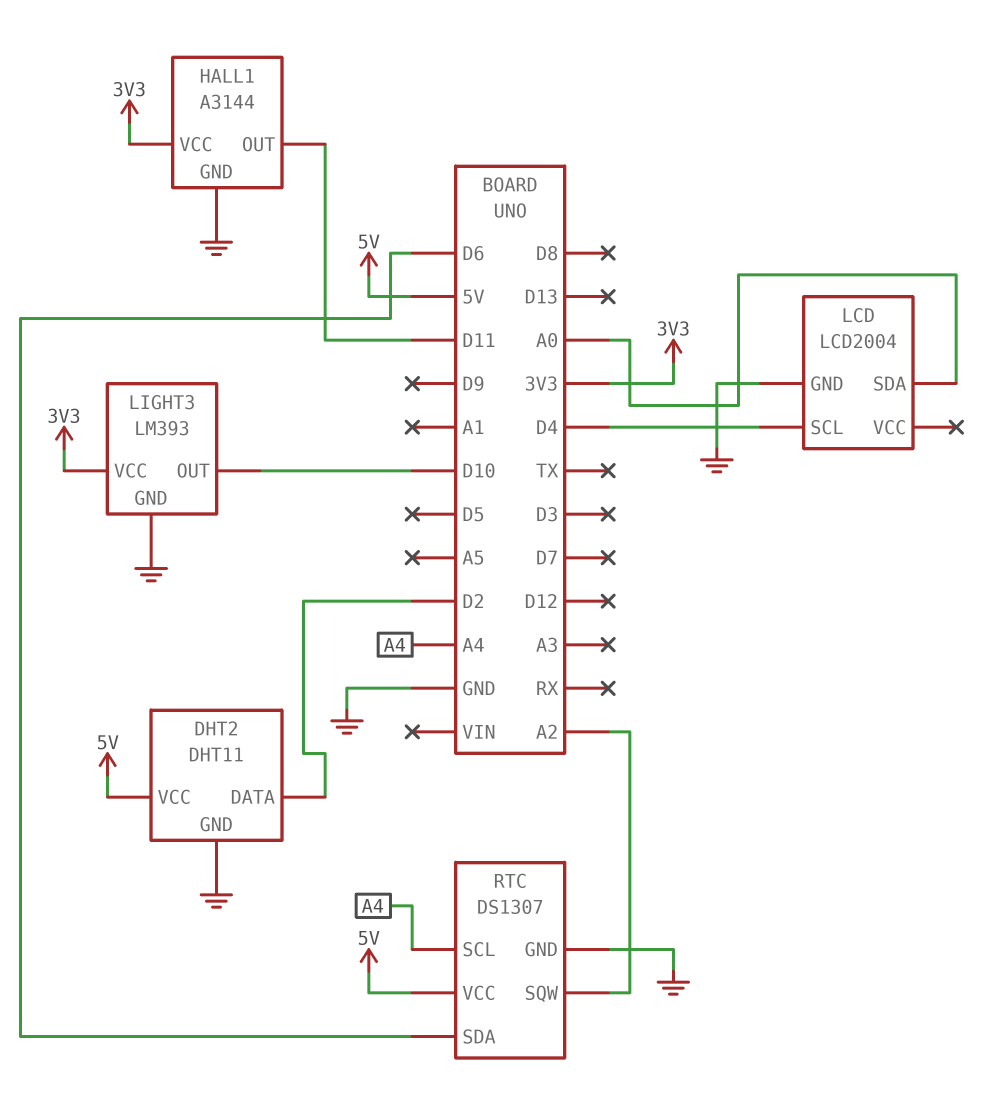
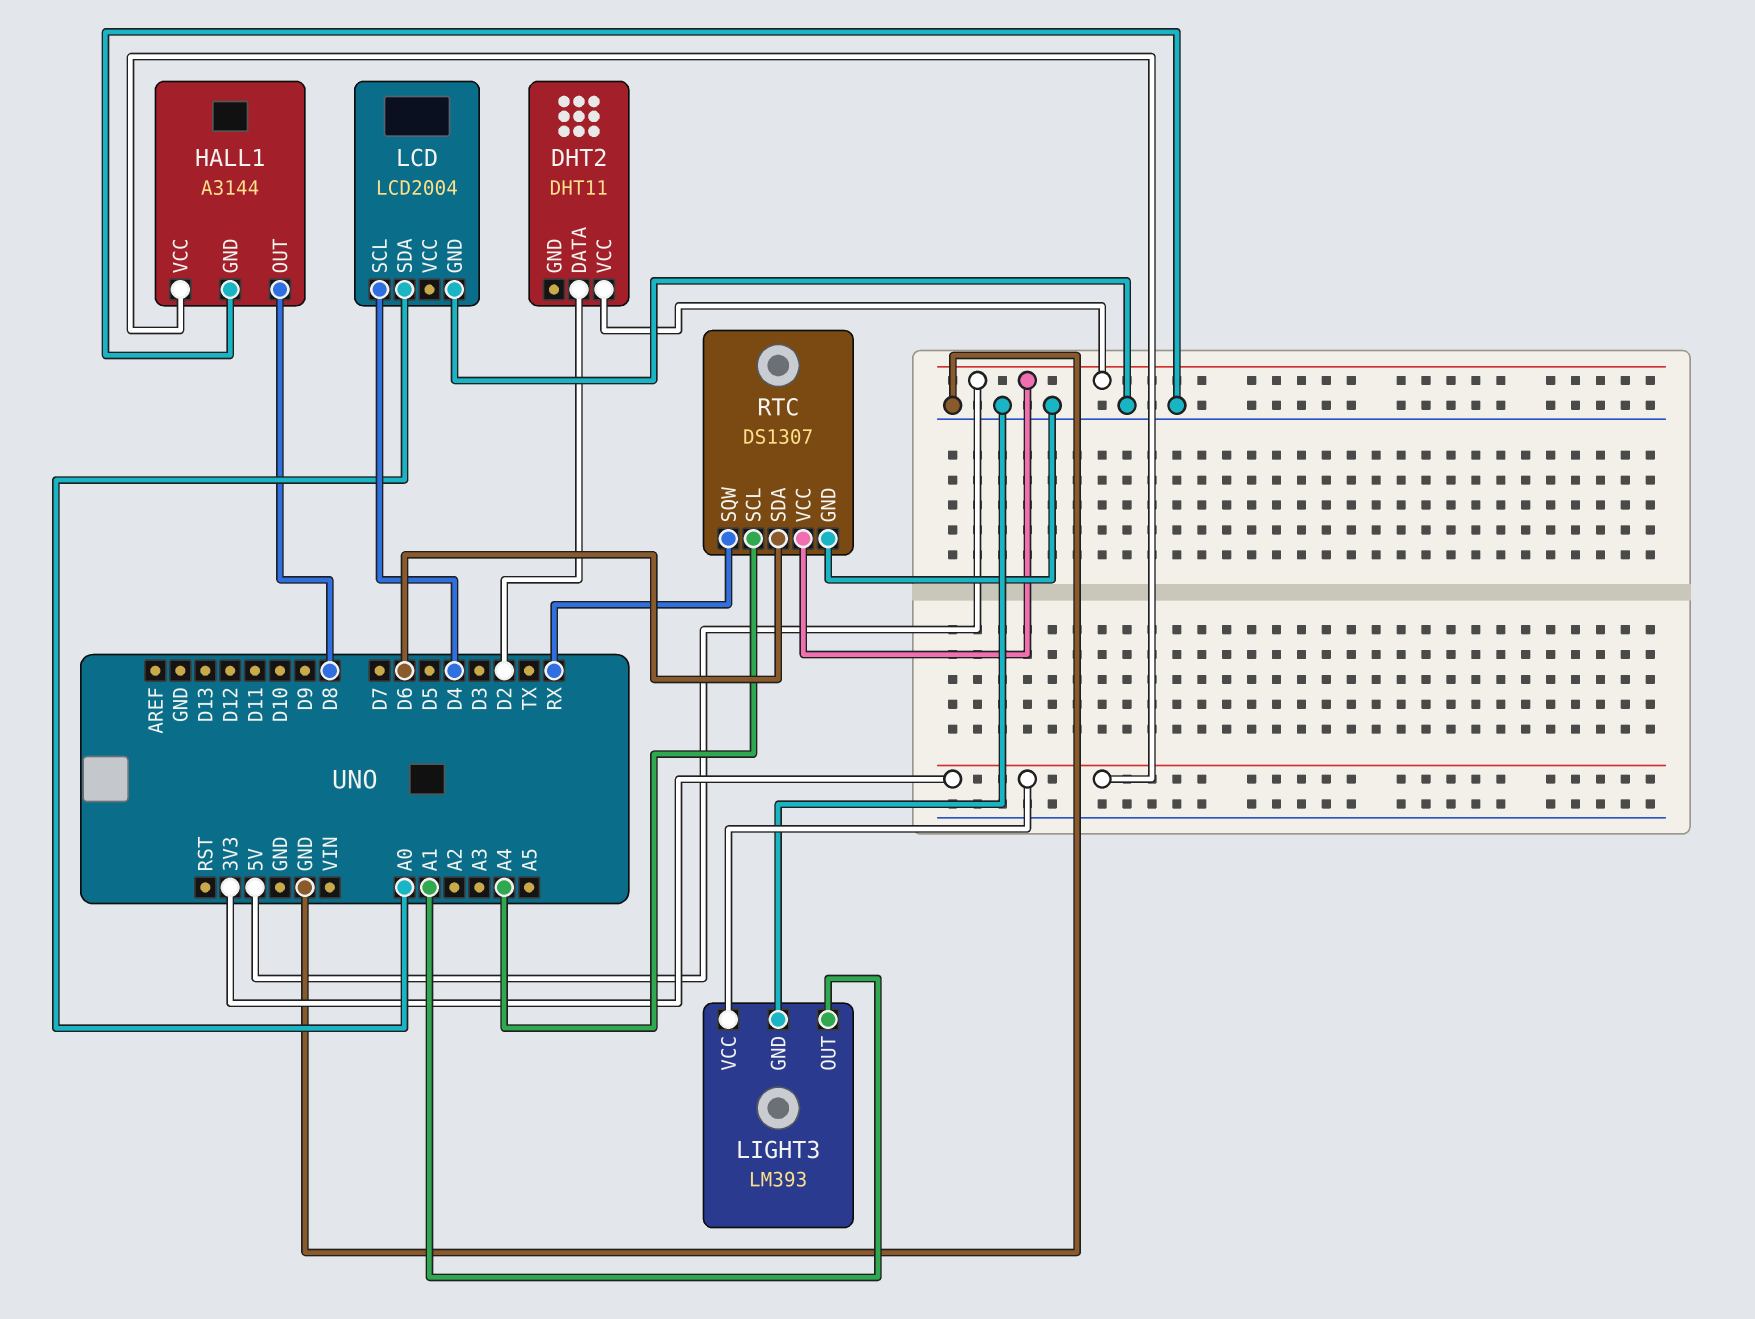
DHT2 pin GND: GND -> none
HALL1 pin OUT: D11 -> D8
LIGHT3 pin OUT: D10 -> A1
RTC pin SQW: A2 -> RX

